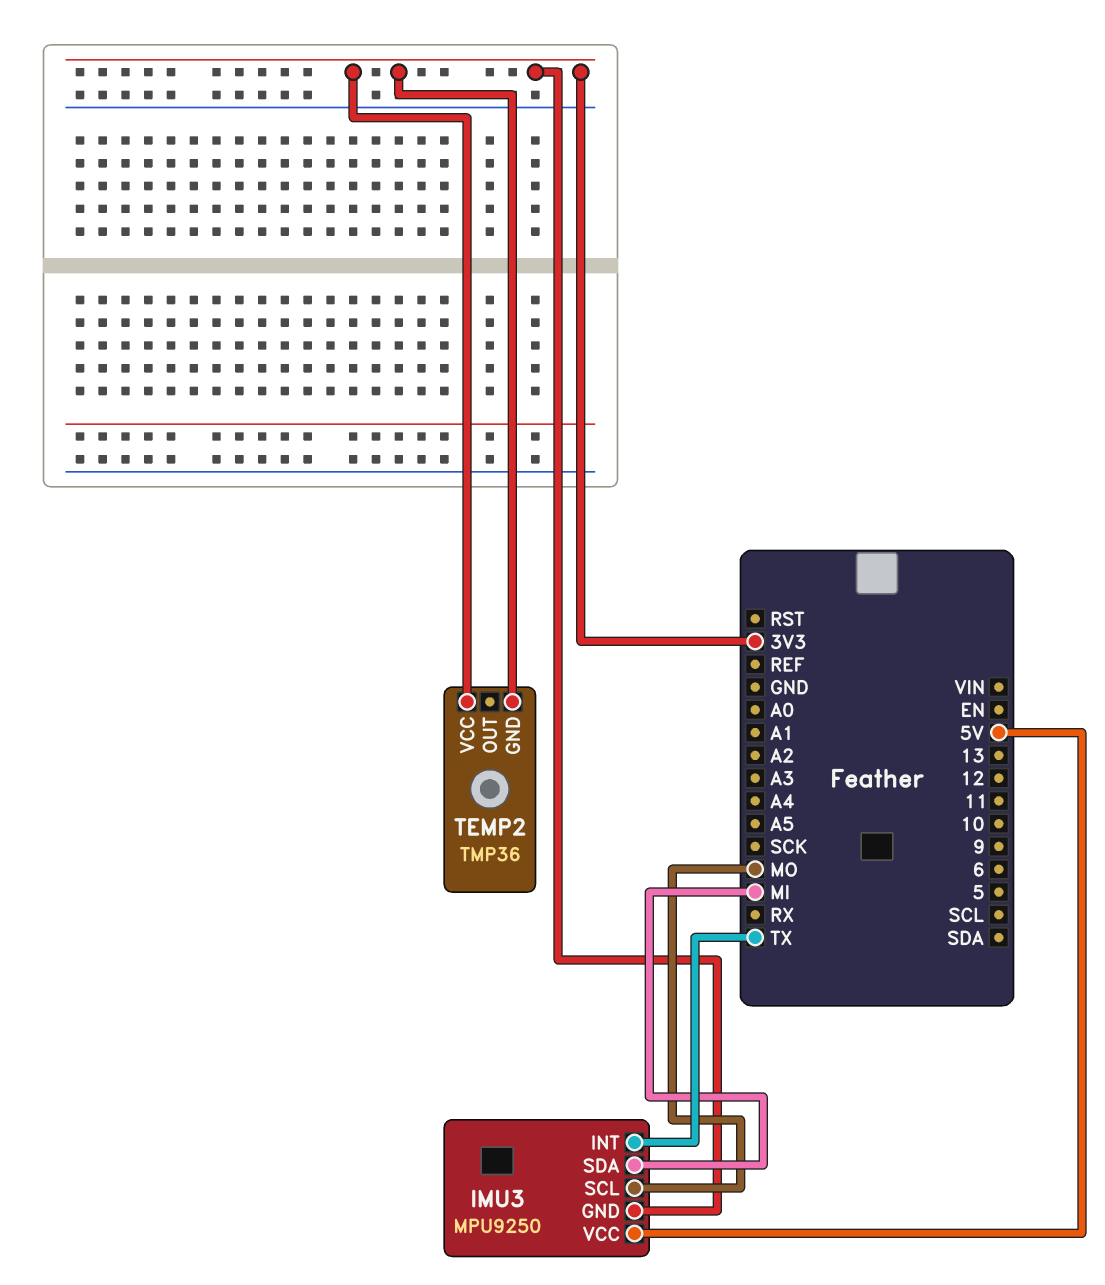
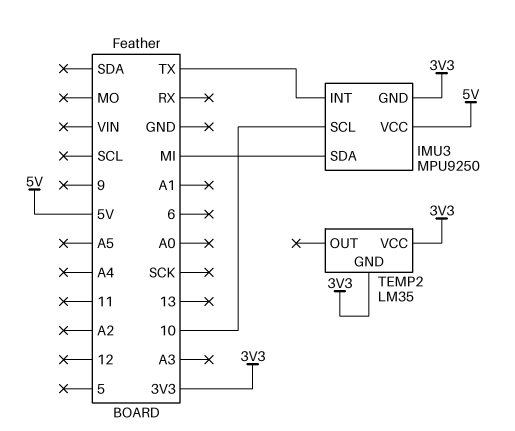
IMU3 pin SCL: MO -> 10
TEMP2: TMP36 -> LM35

